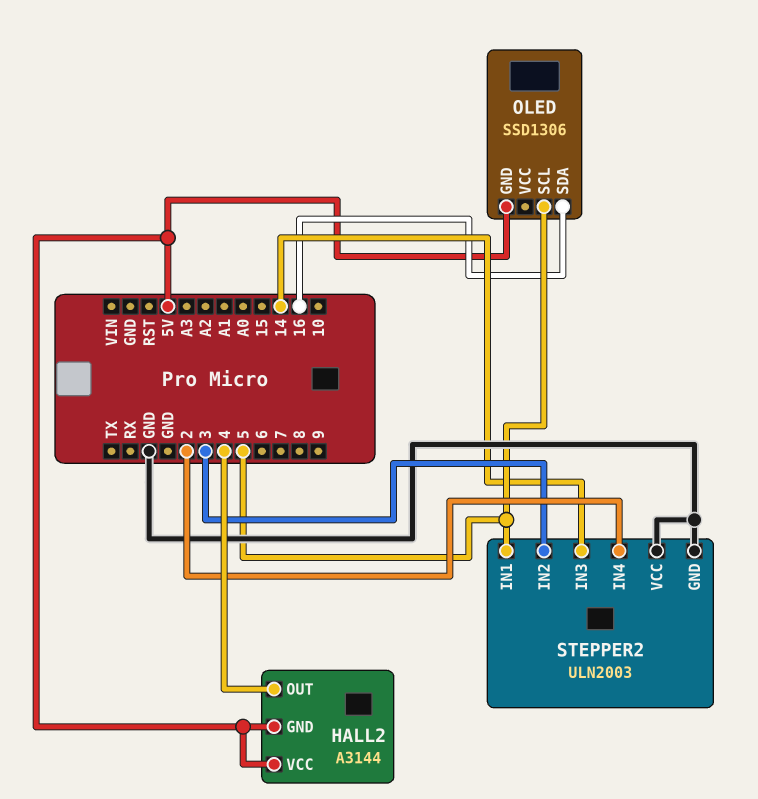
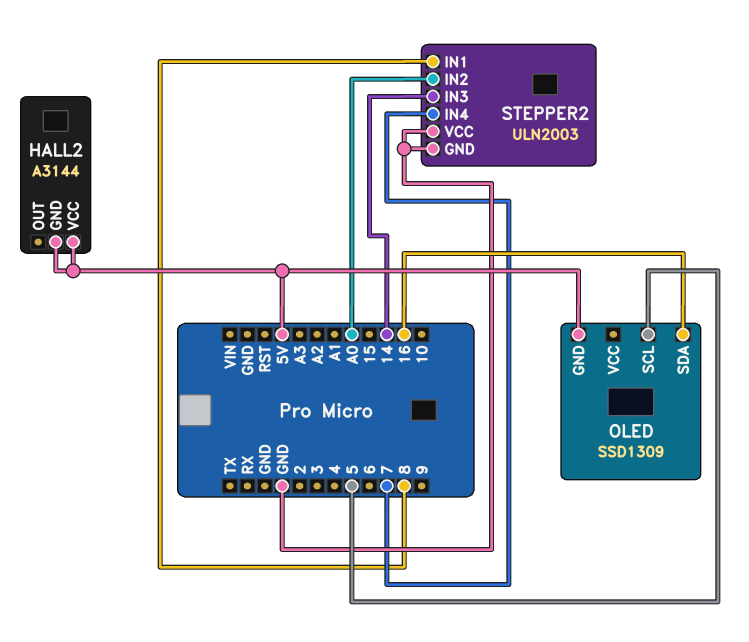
HALL2 pin OUT: 4 -> none
OLED: SSD1306 -> SSD1309
STEPPER2 pin IN1: 5 -> 8
STEPPER2 pin IN2: 3 -> A0
STEPPER2 pin IN4: 2 -> 7

